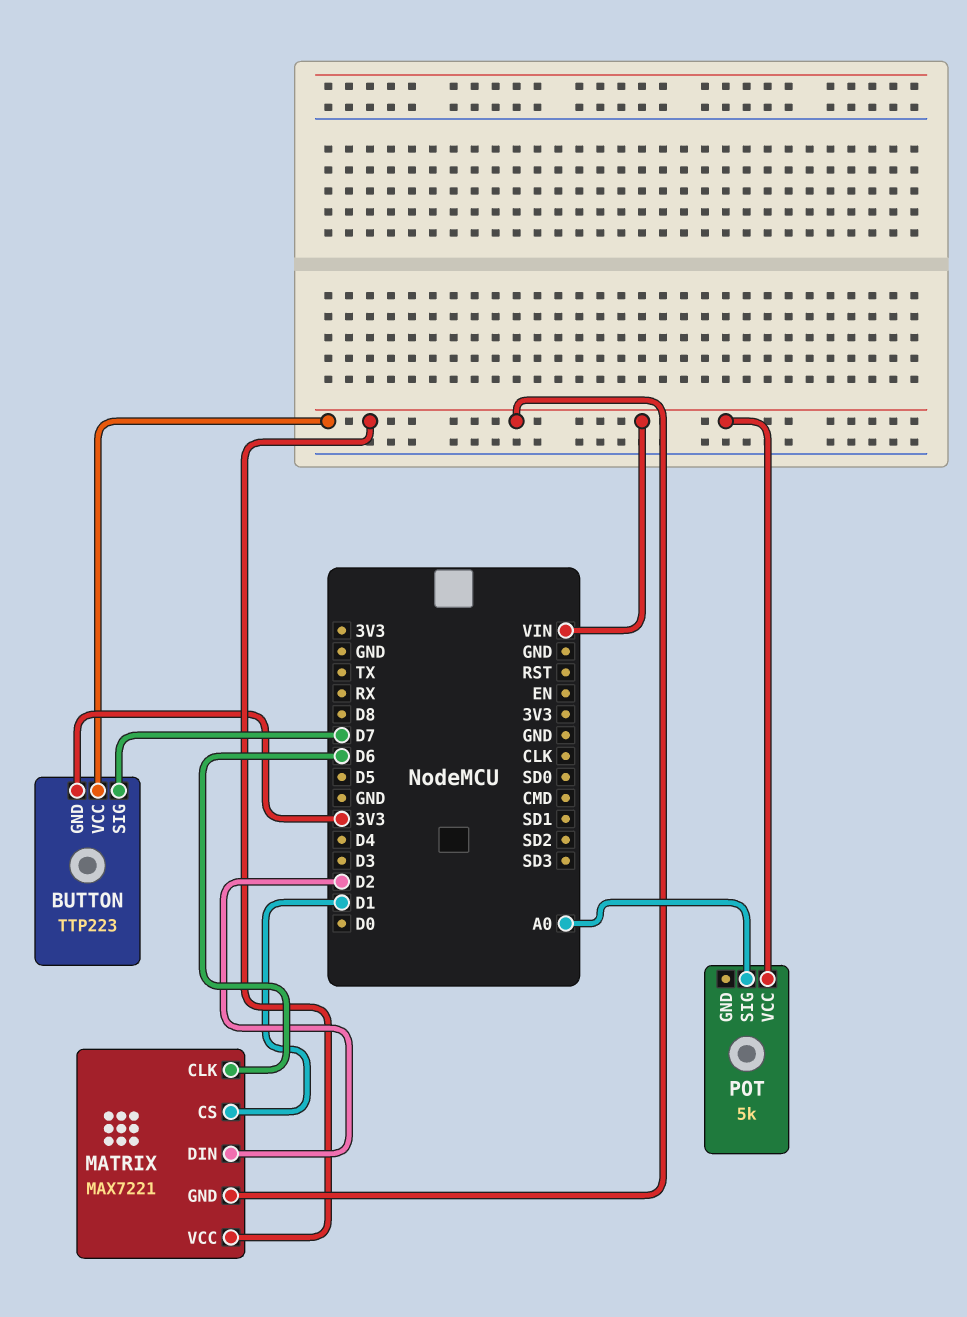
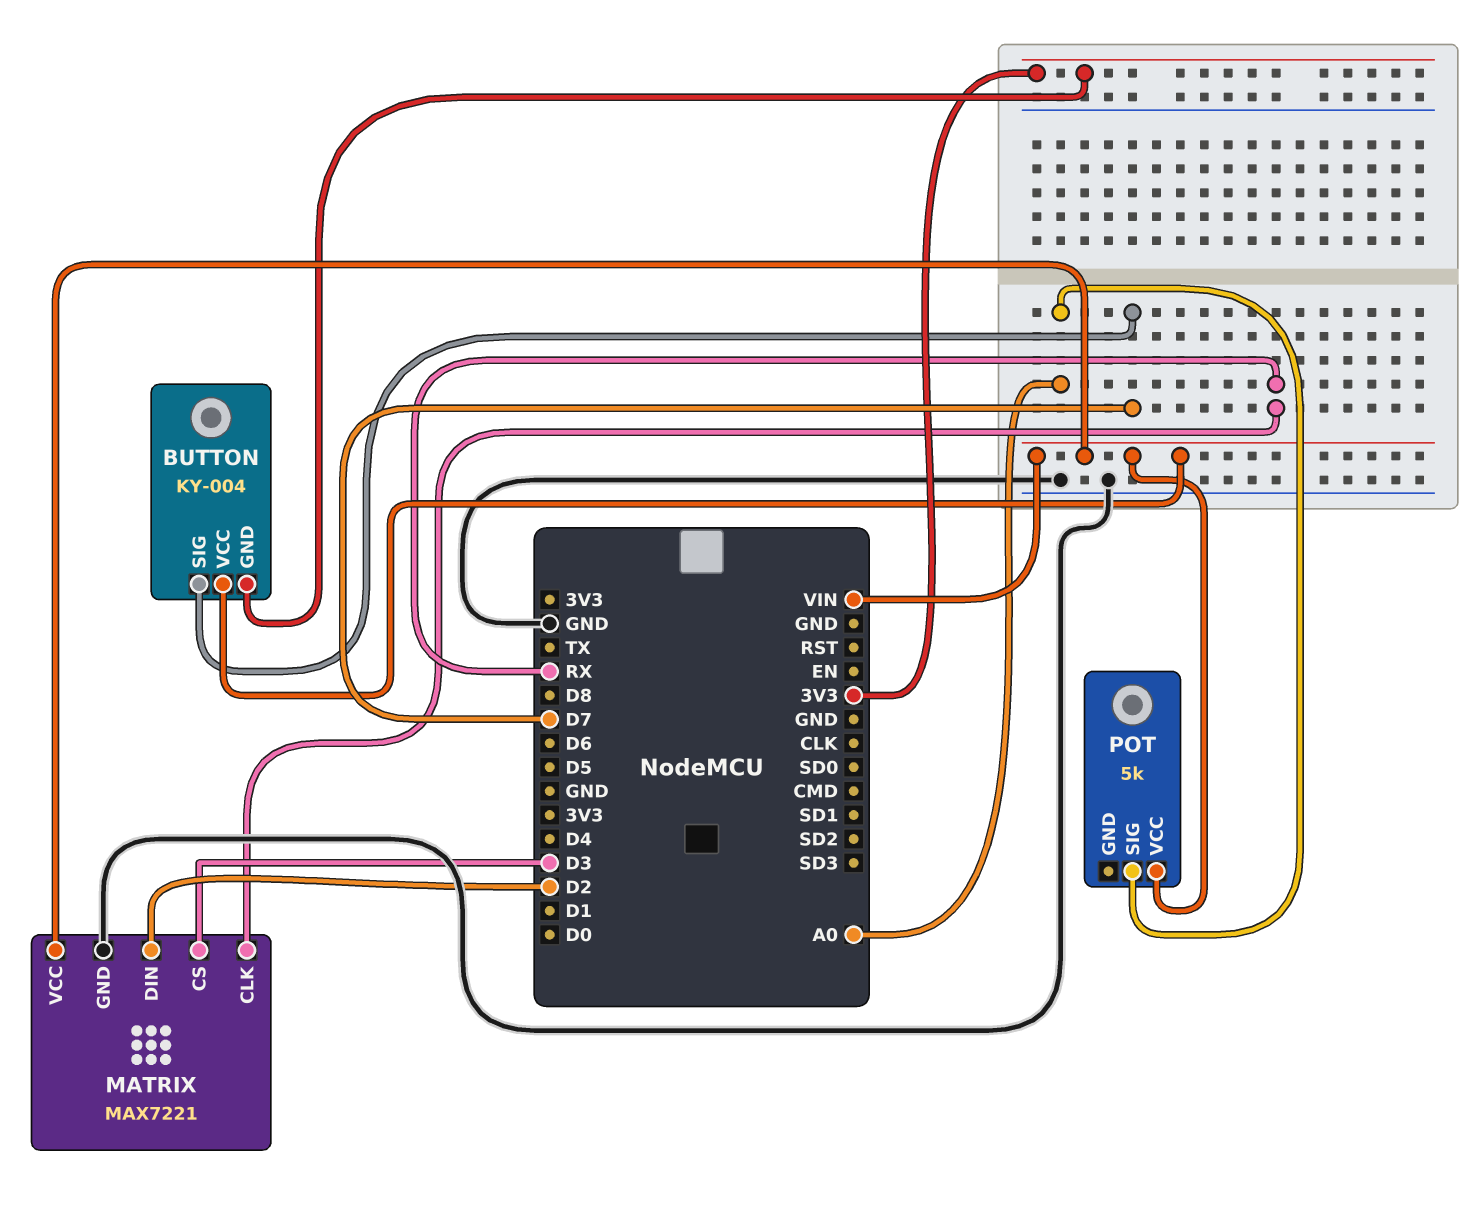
BUTTON: TTP223 -> KY-004
MATRIX pin CLK: D6 -> RX
MATRIX pin CS: D1 -> D3
MATRIX pin GND: VIN -> GND

